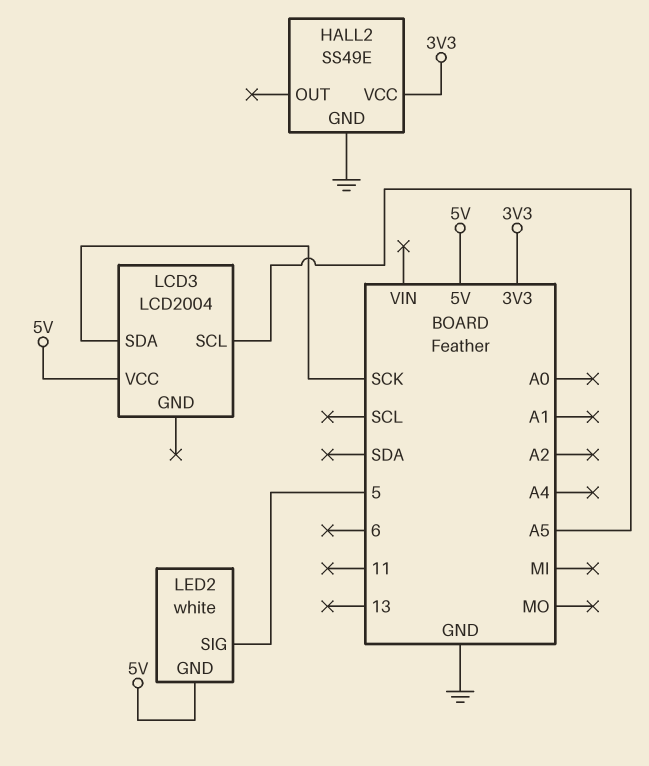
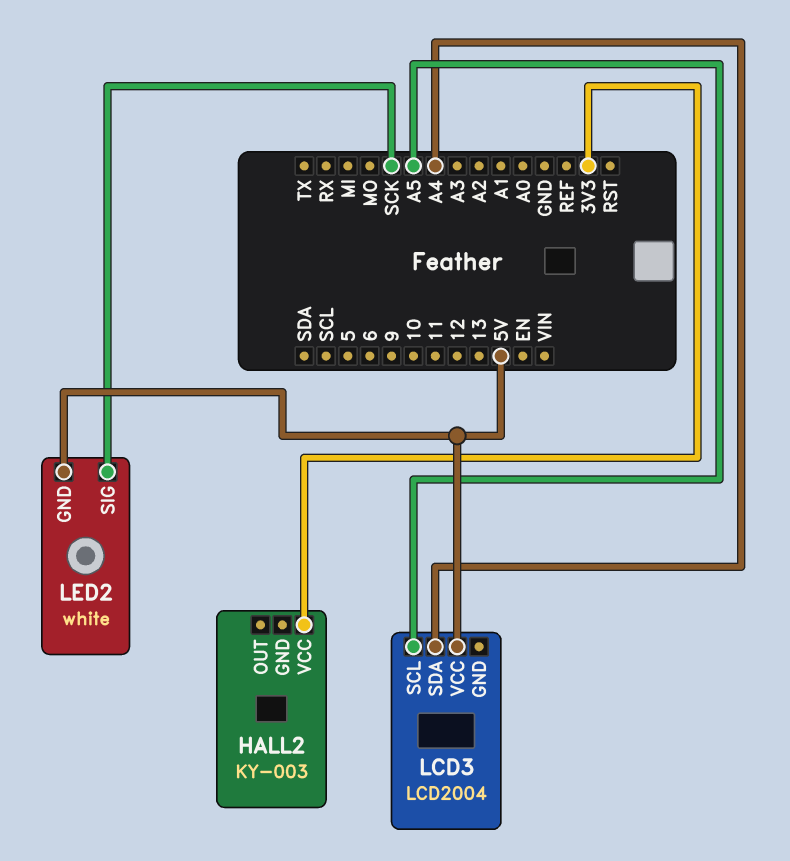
HALL2: SS49E -> KY-003
HALL2 pin GND: GND -> none
LCD3 pin SDA: SCK -> A4
LED2 pin SIG: 5 -> SCK

